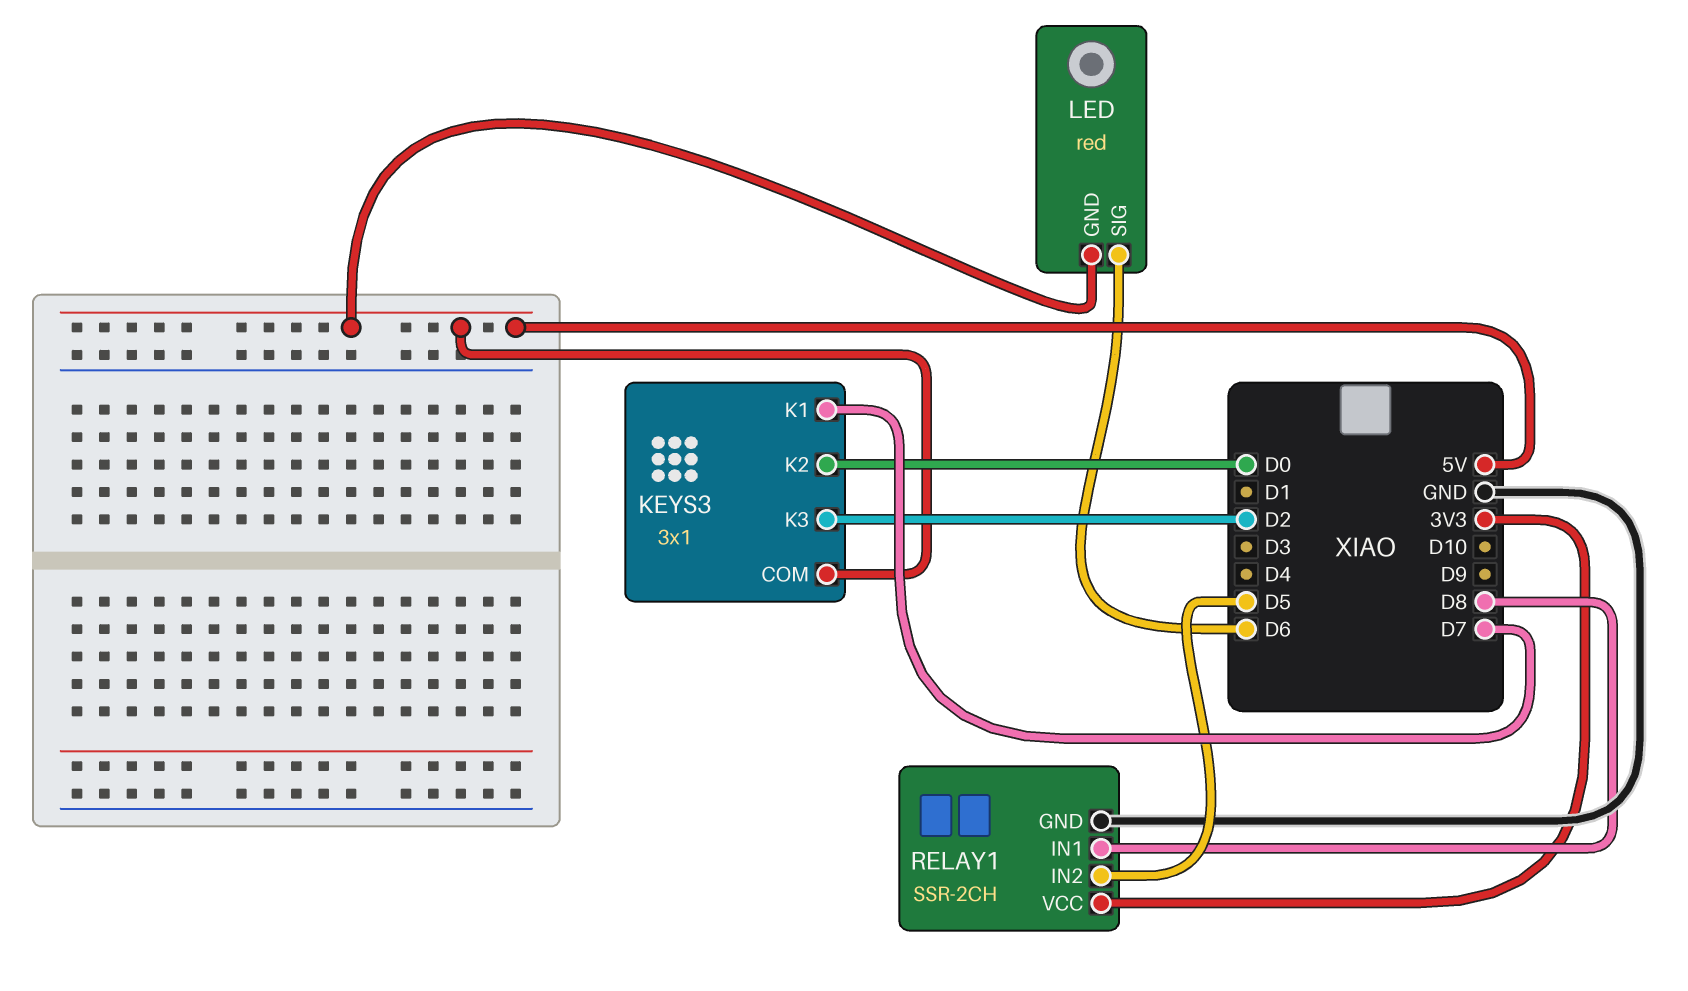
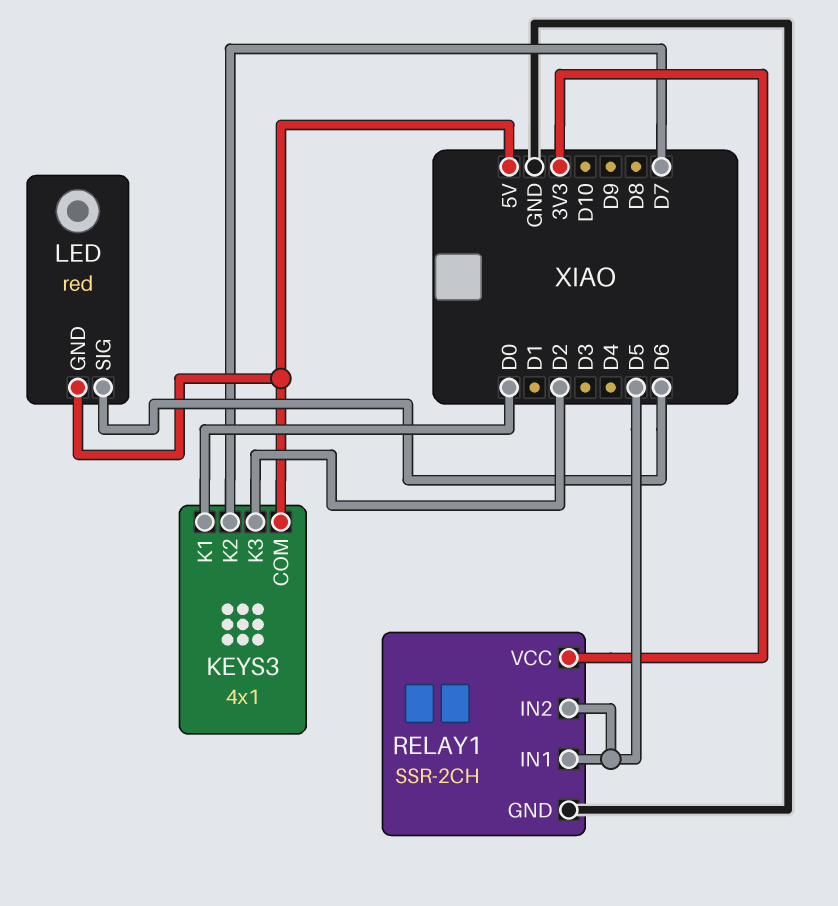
KEYS3: 3x1 -> 4x1
KEYS3 pin K1: D7 -> D0
KEYS3 pin K2: D0 -> D7
RELAY1 pin IN1: D8 -> D5

